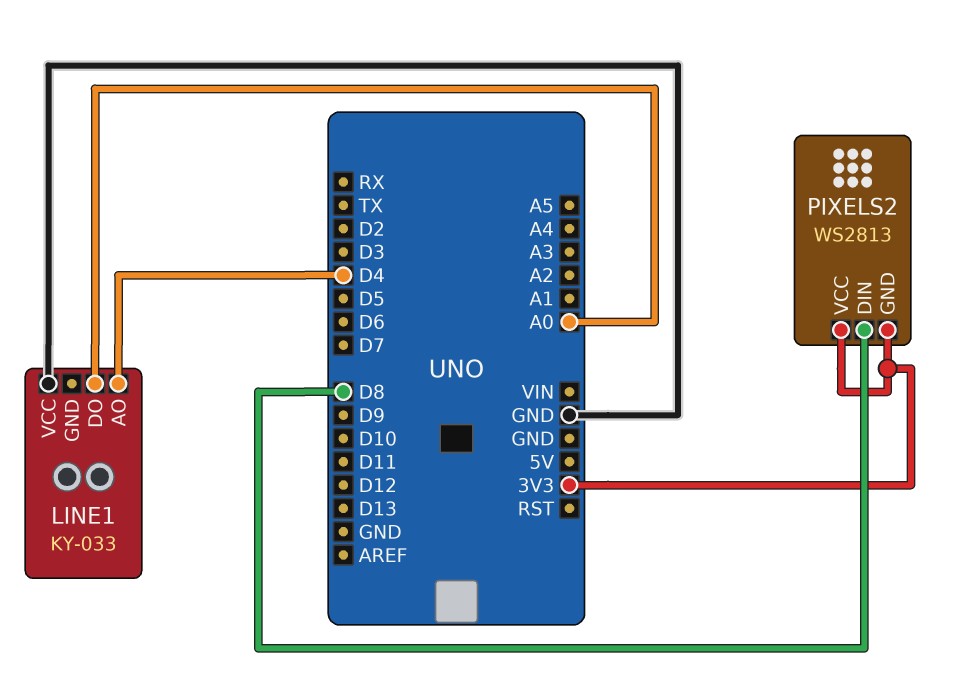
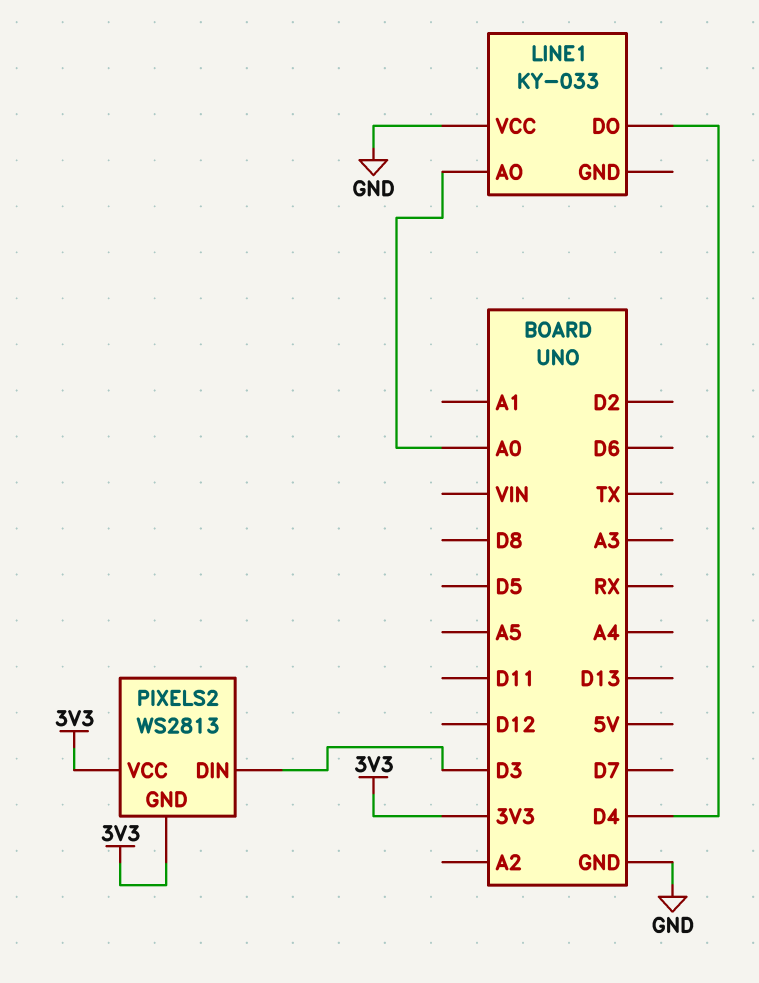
LINE1 pin AO: D4 -> A0
LINE1 pin DO: A0 -> D4
PIXELS2 pin DIN: D8 -> D3

